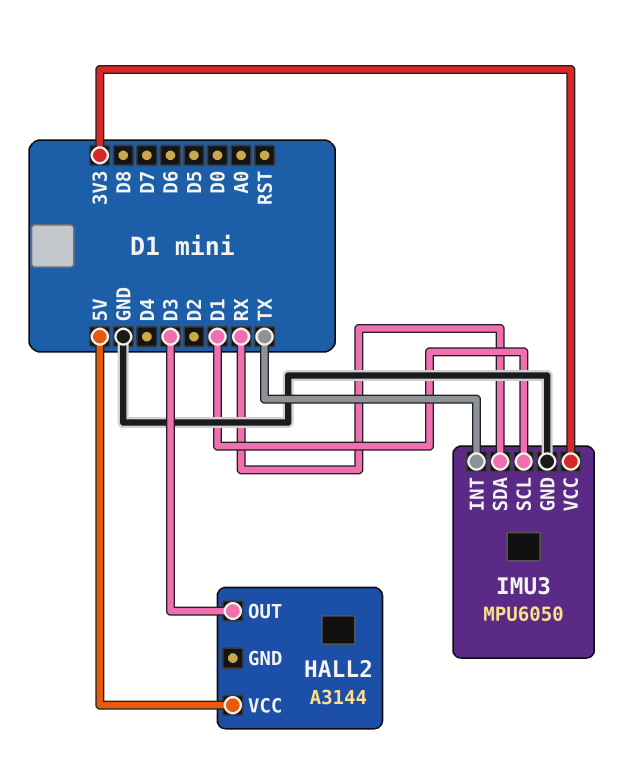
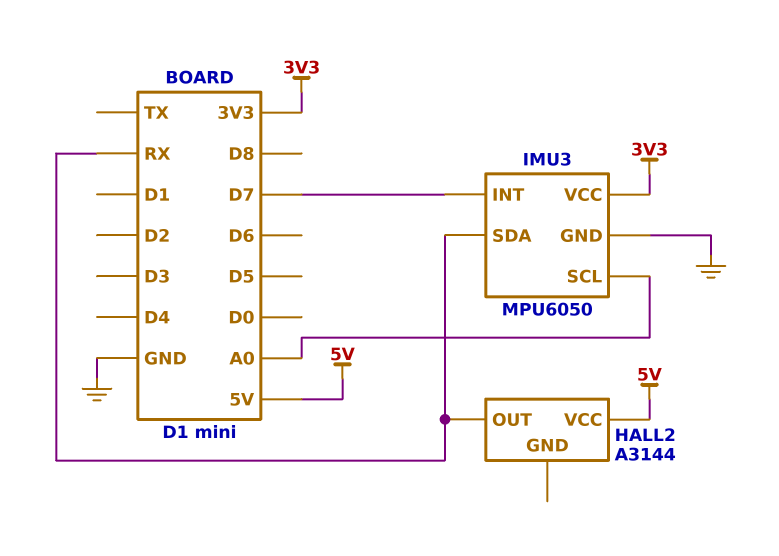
HALL2 pin OUT: D3 -> RX
IMU3 pin INT: TX -> D7
IMU3 pin SCL: D1 -> A0

